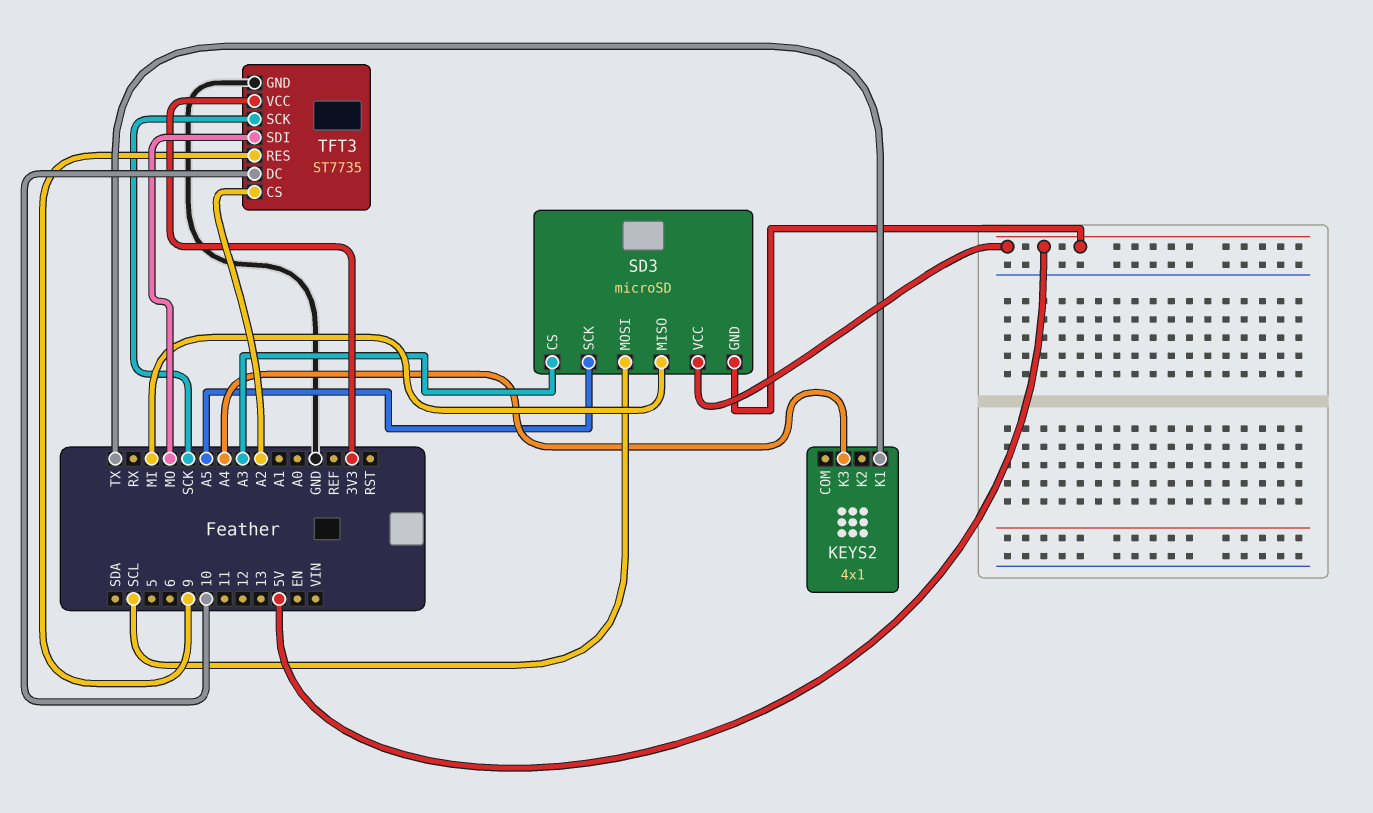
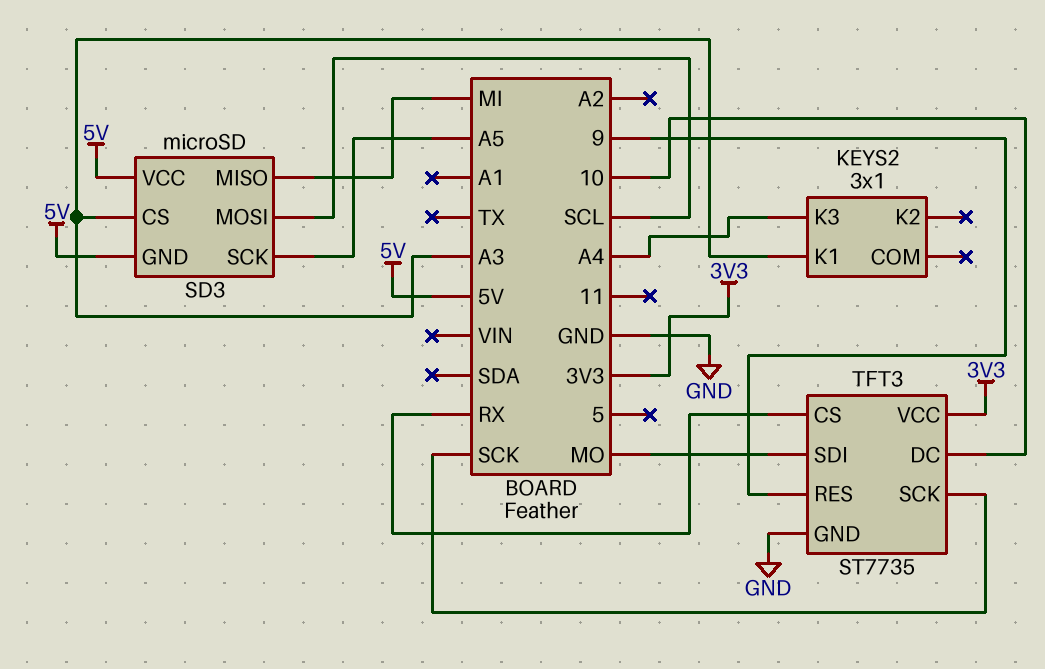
KEYS2: 4x1 -> 3x1
KEYS2 pin K1: TX -> A3
TFT3 pin CS: A2 -> RX

